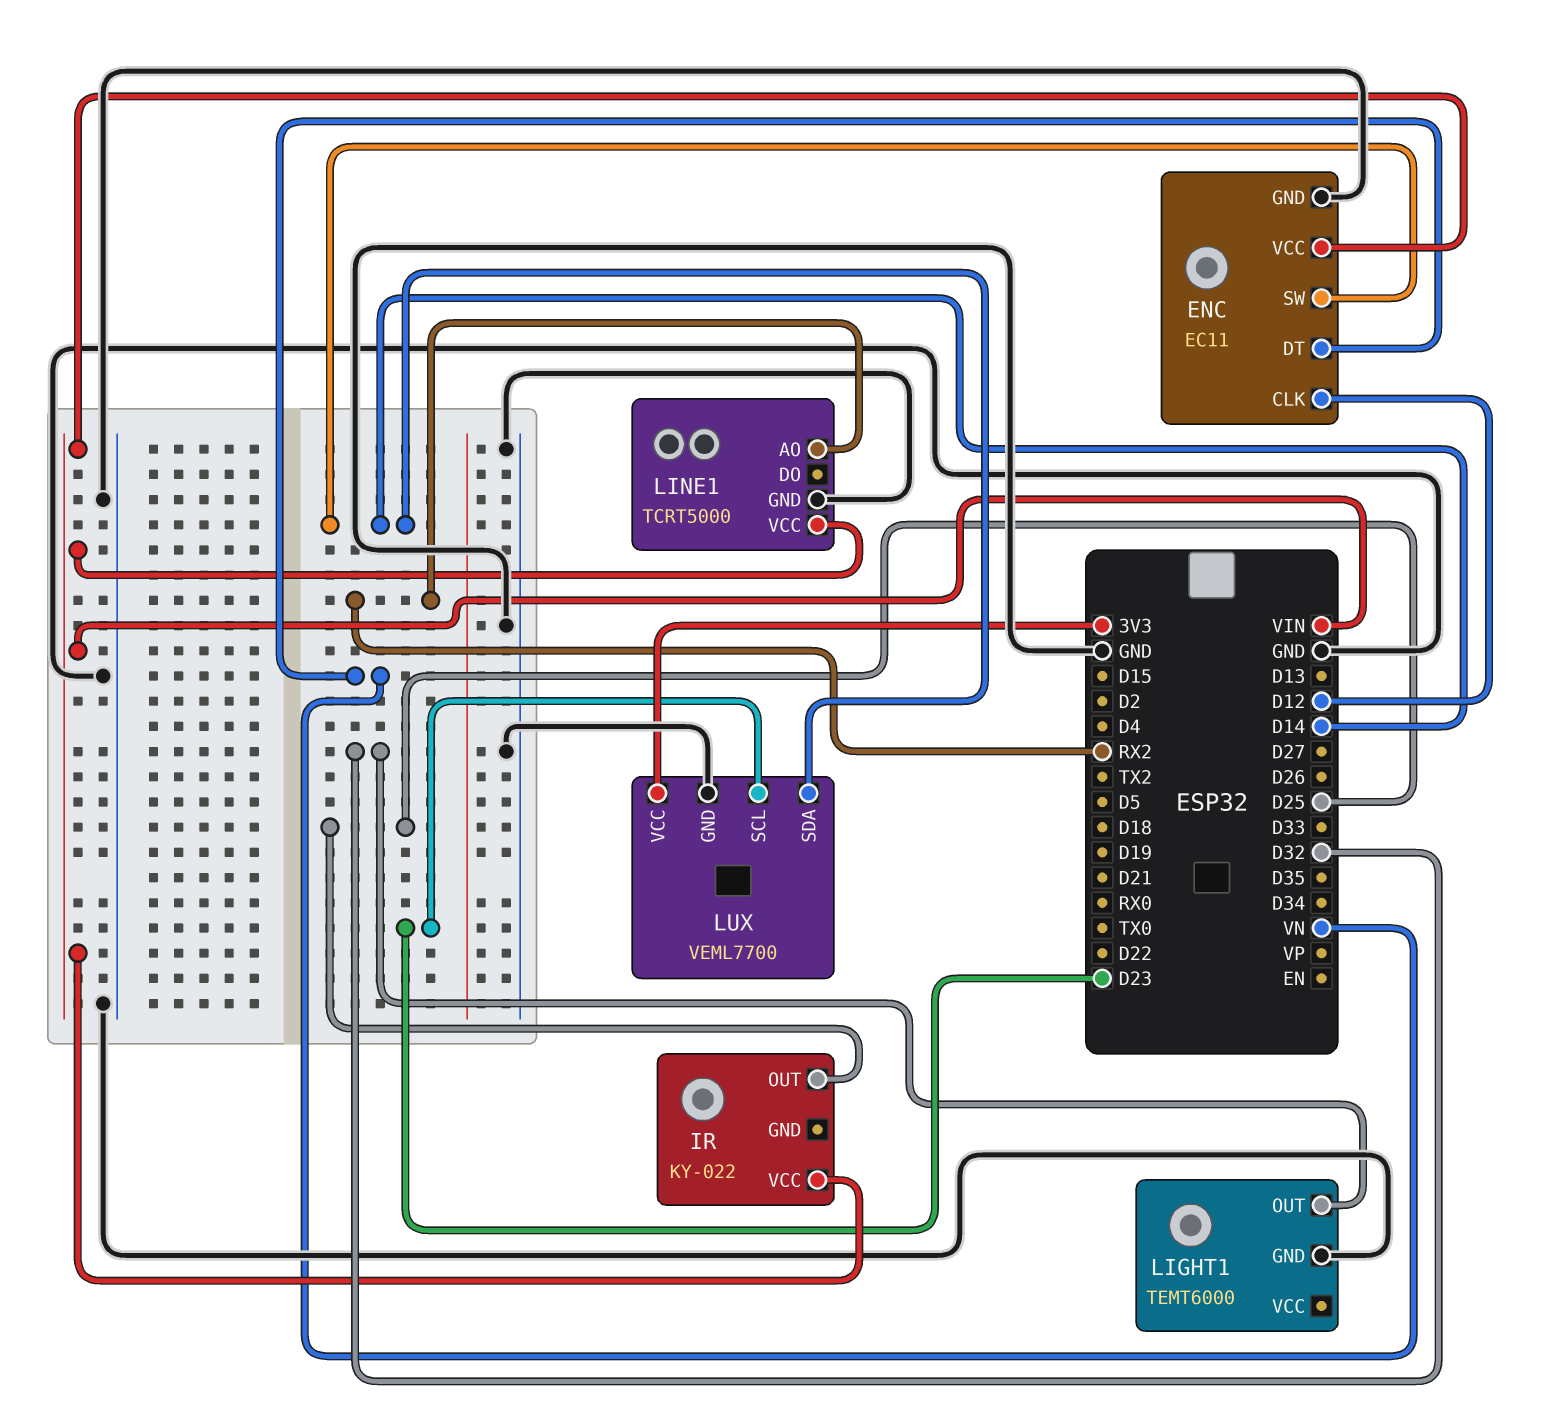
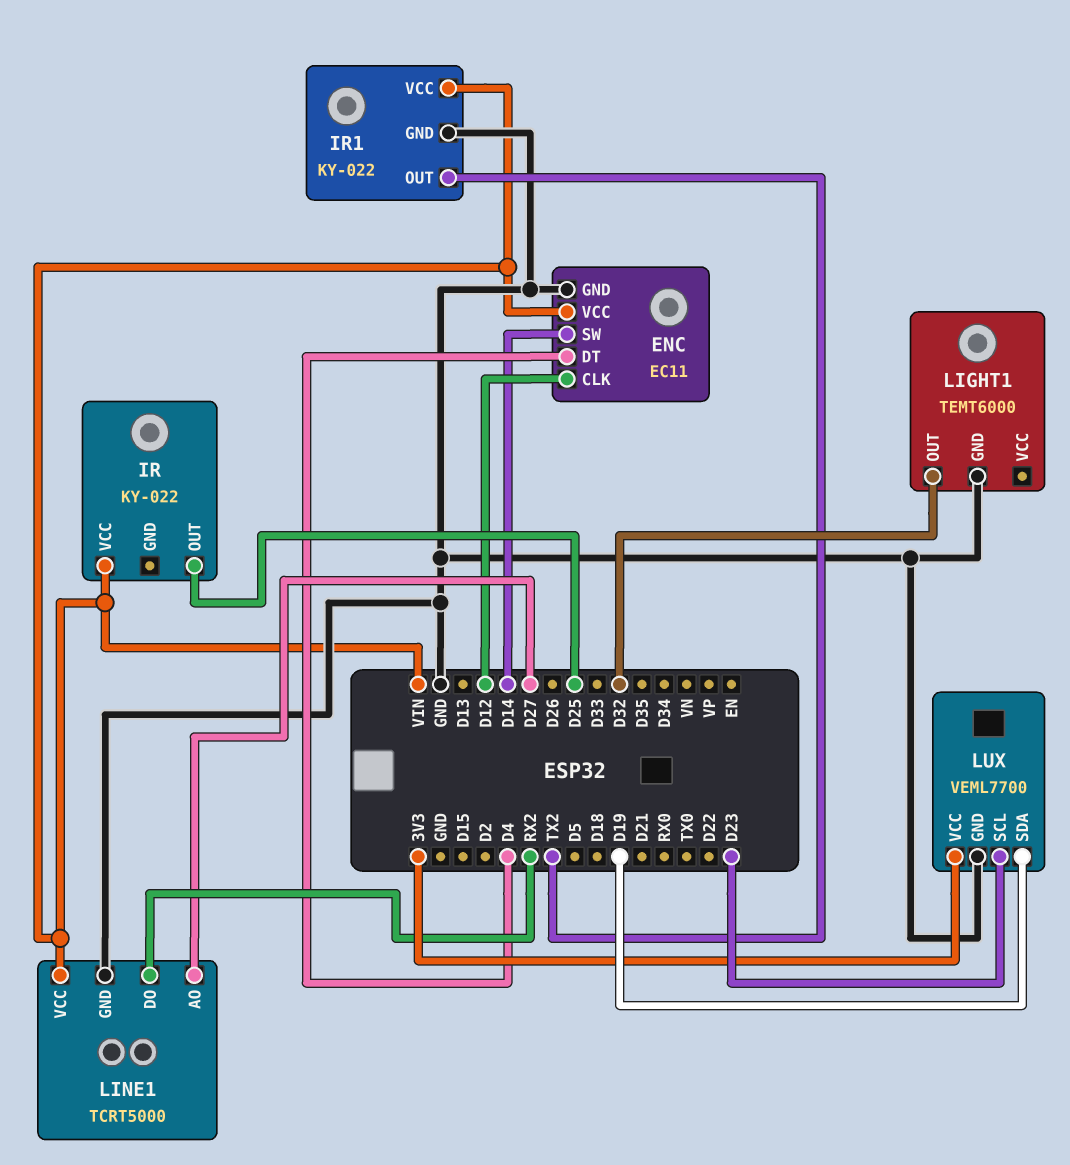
ENC pin DT: VN -> D4
IR1: none -> KY-022
IR1 pin GND: none -> GND
IR1 pin OUT: none -> TX2
IR1 pin VCC: none -> VIN
LINE1 pin AO: RX2 -> D27
LINE1 pin DO: none -> RX2
LUX pin SDA: D14 -> D19

